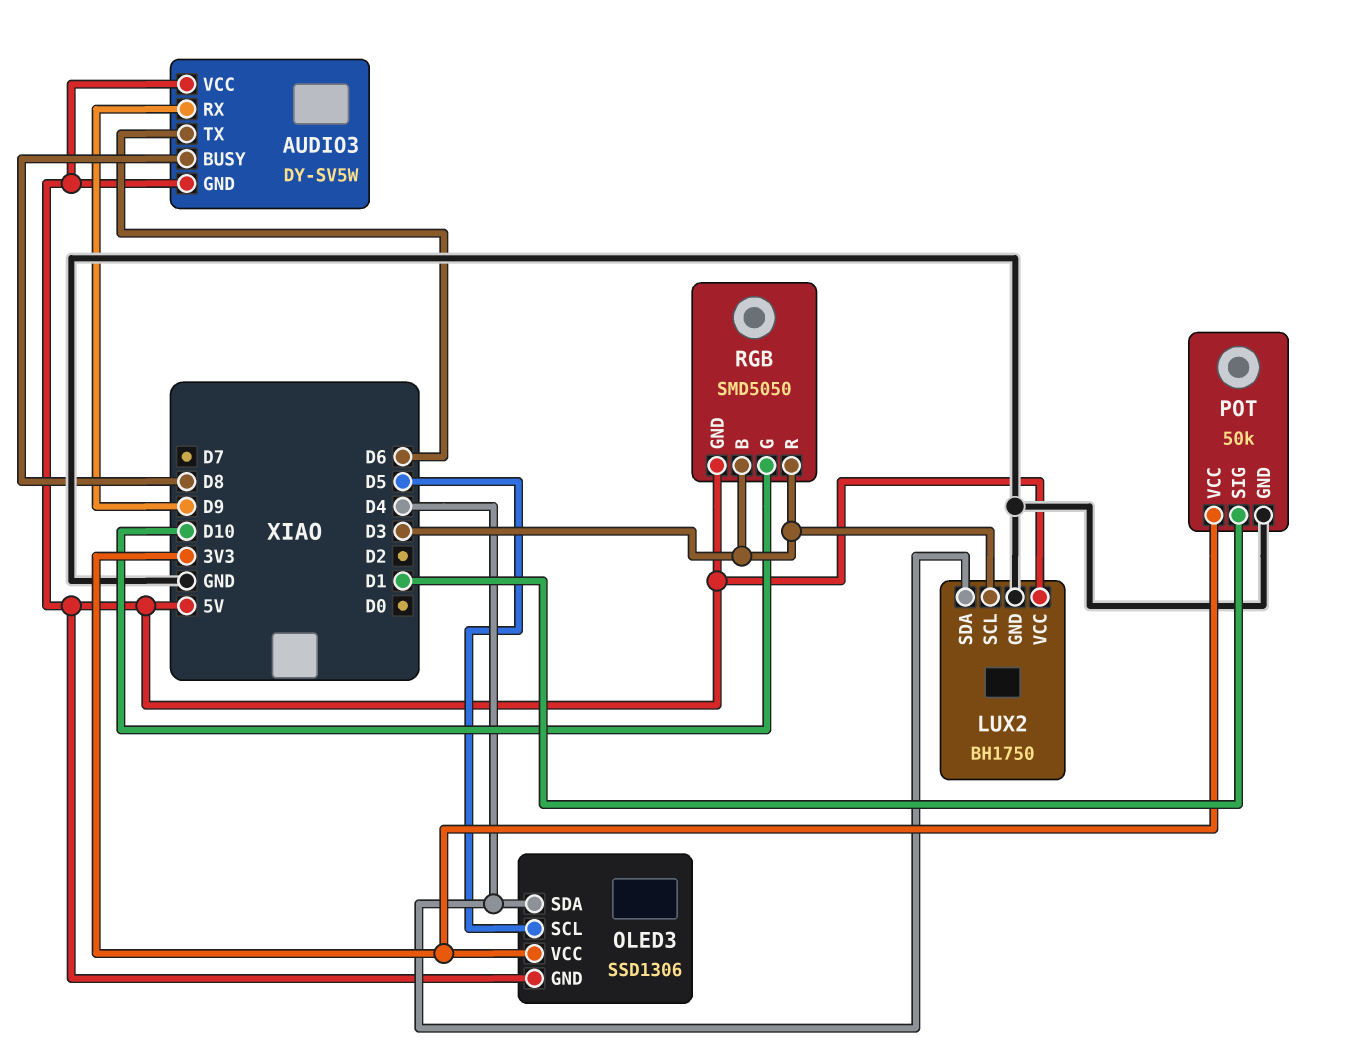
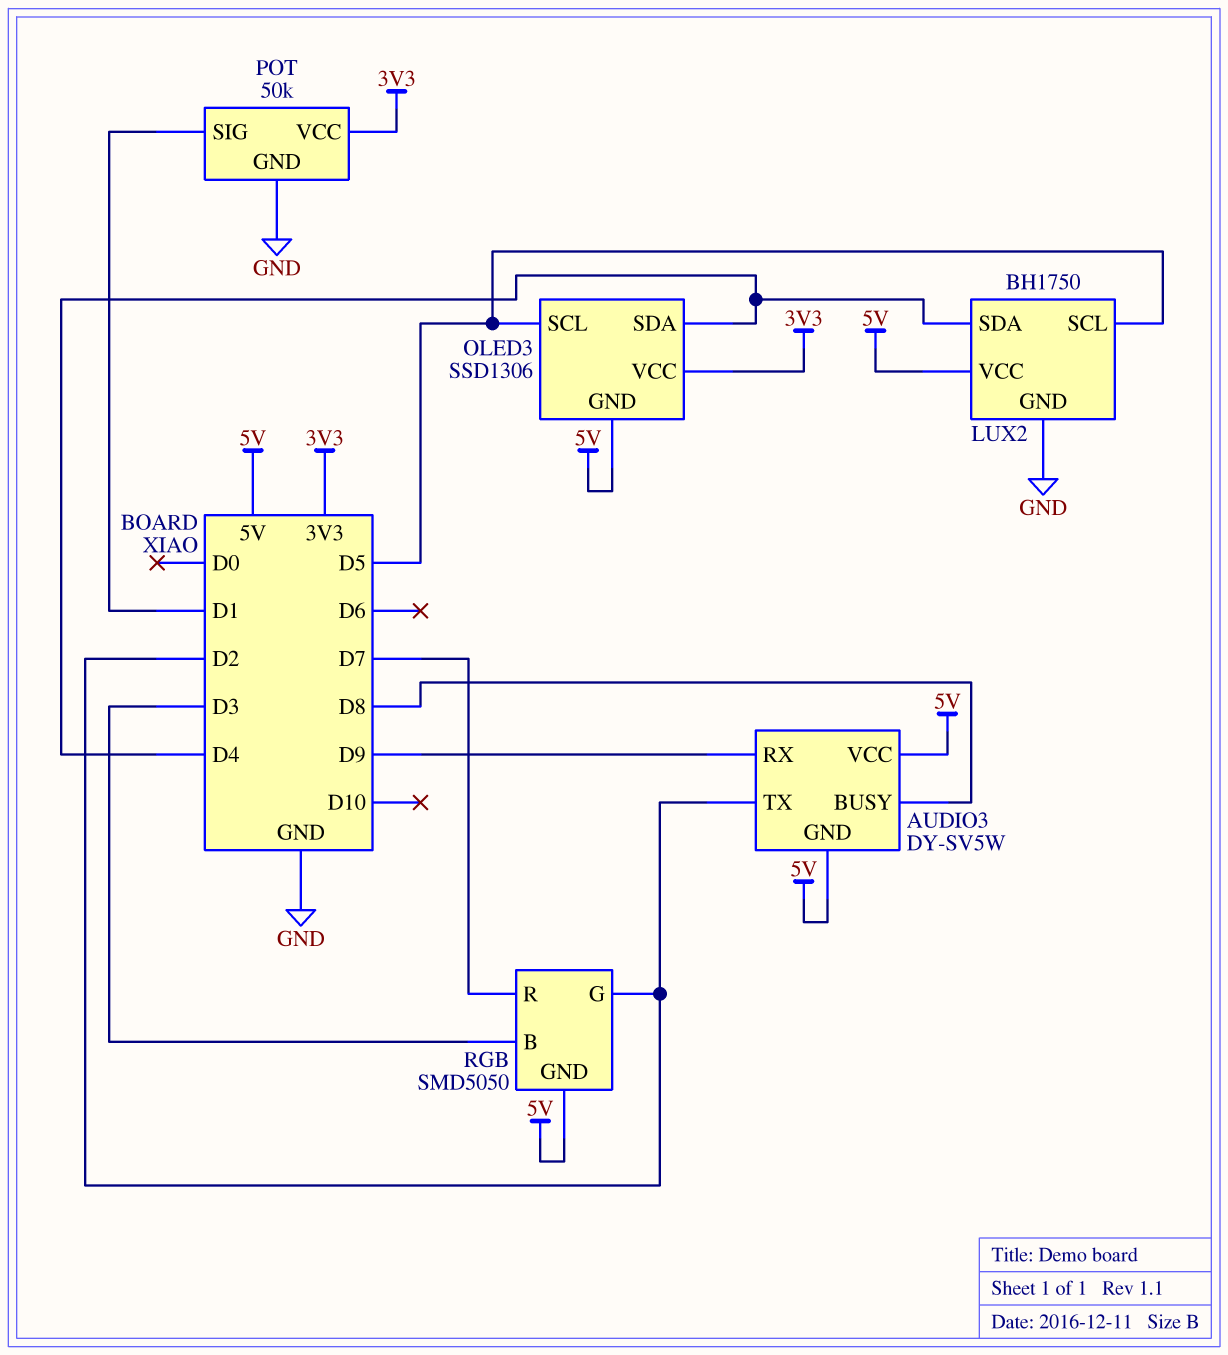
AUDIO3 pin TX: D6 -> D2
LUX2 pin SCL: D3 -> D5
RGB pin G: D10 -> D2
RGB pin R: D3 -> D7

